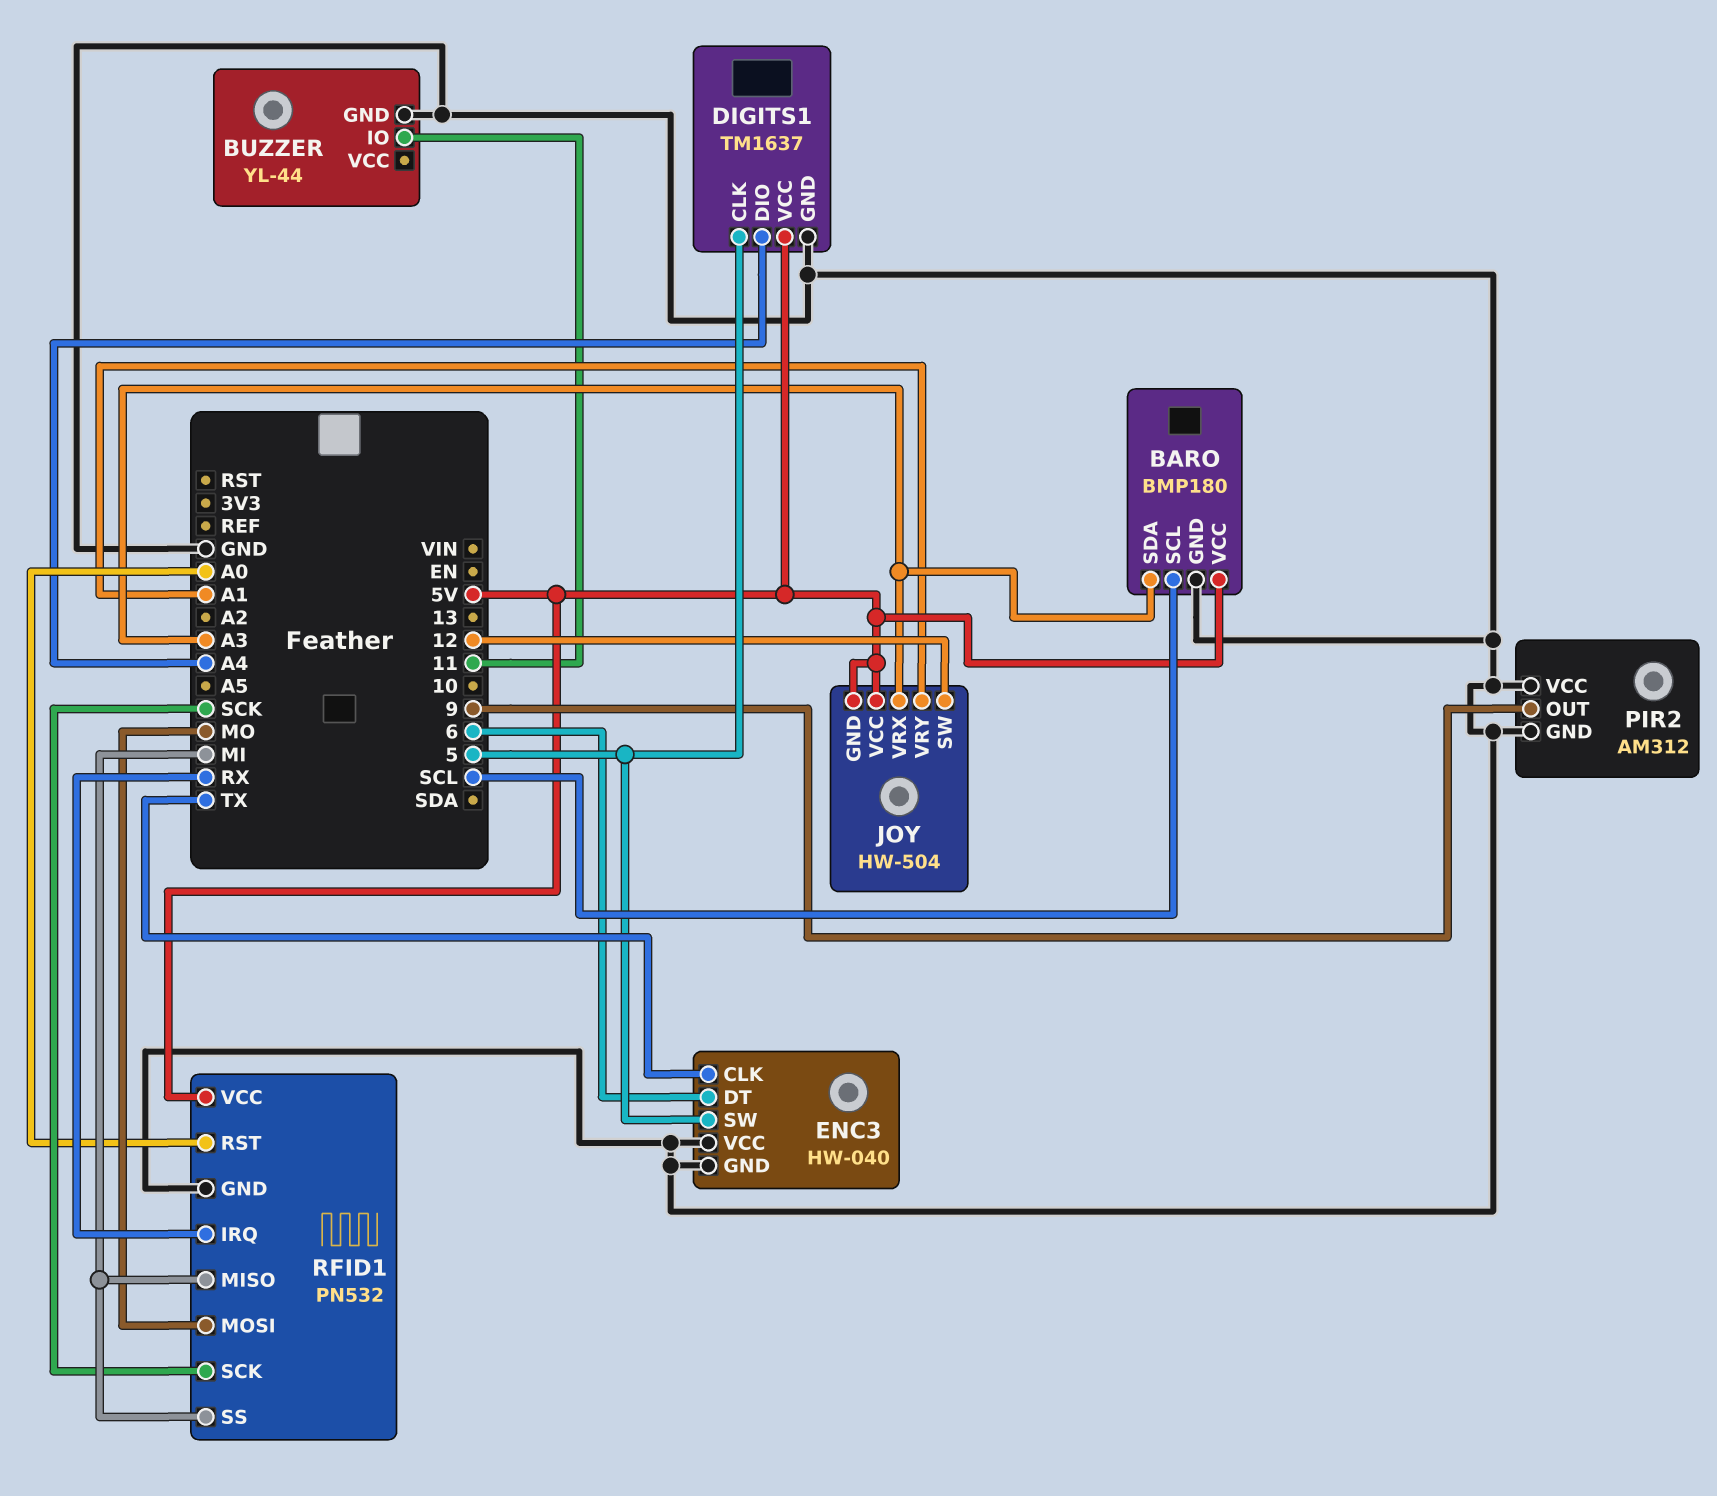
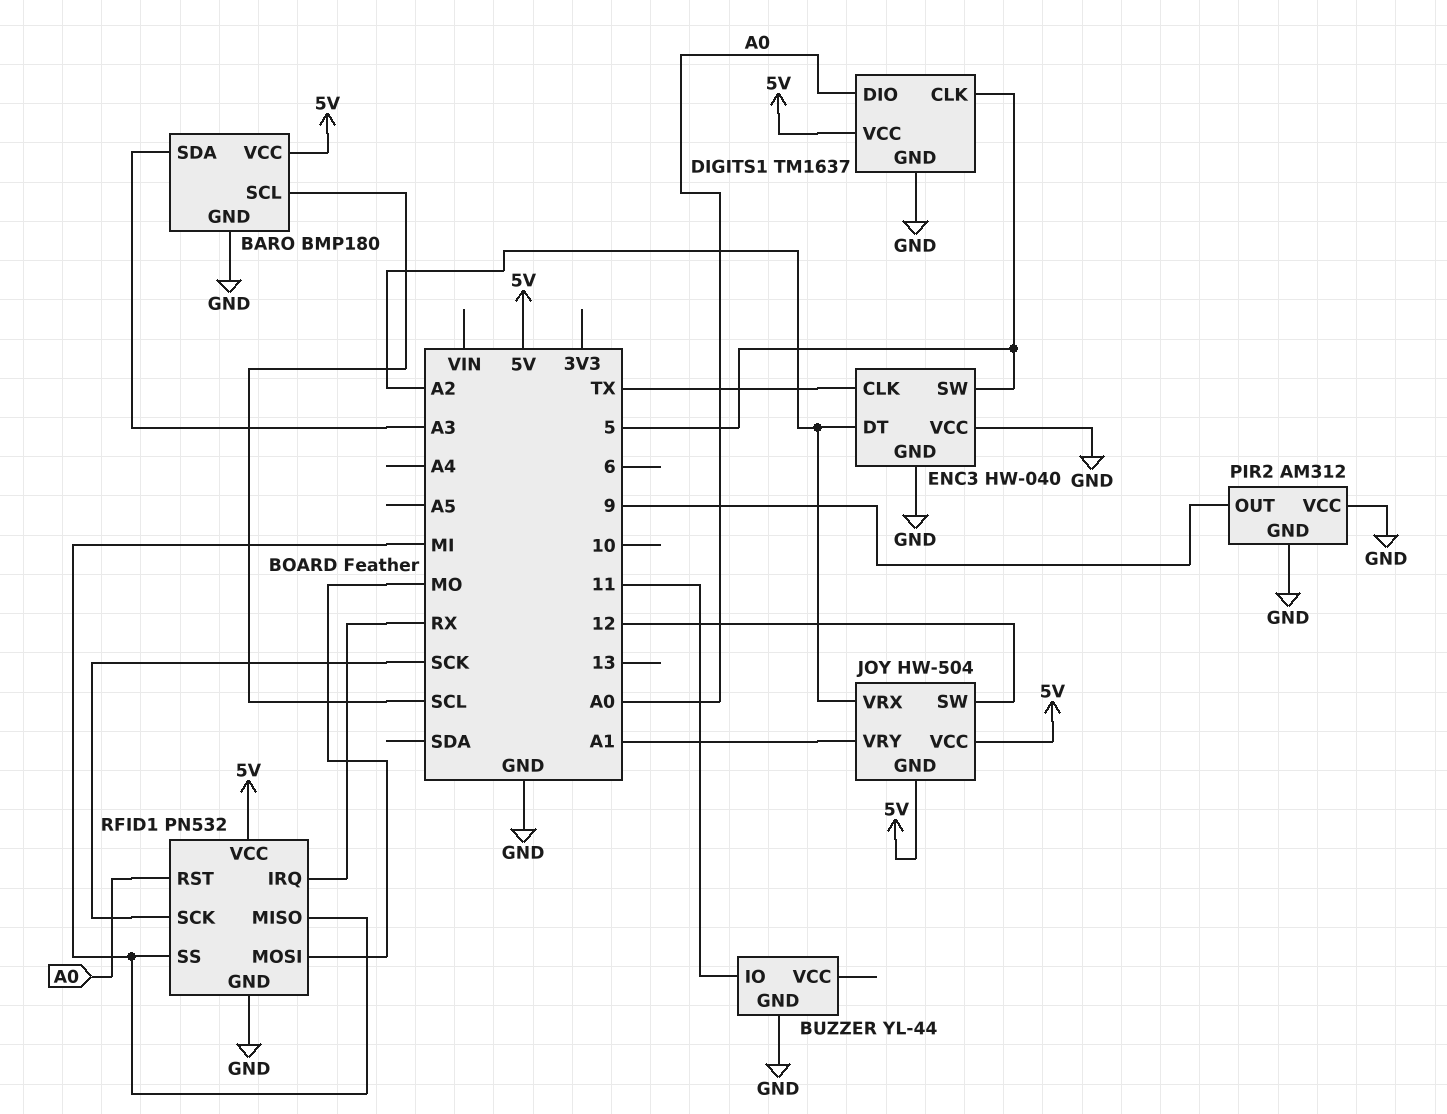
DIGITS1 pin DIO: A4 -> A0
ENC3 pin DT: 6 -> A2
JOY pin VRX: A3 -> A2

